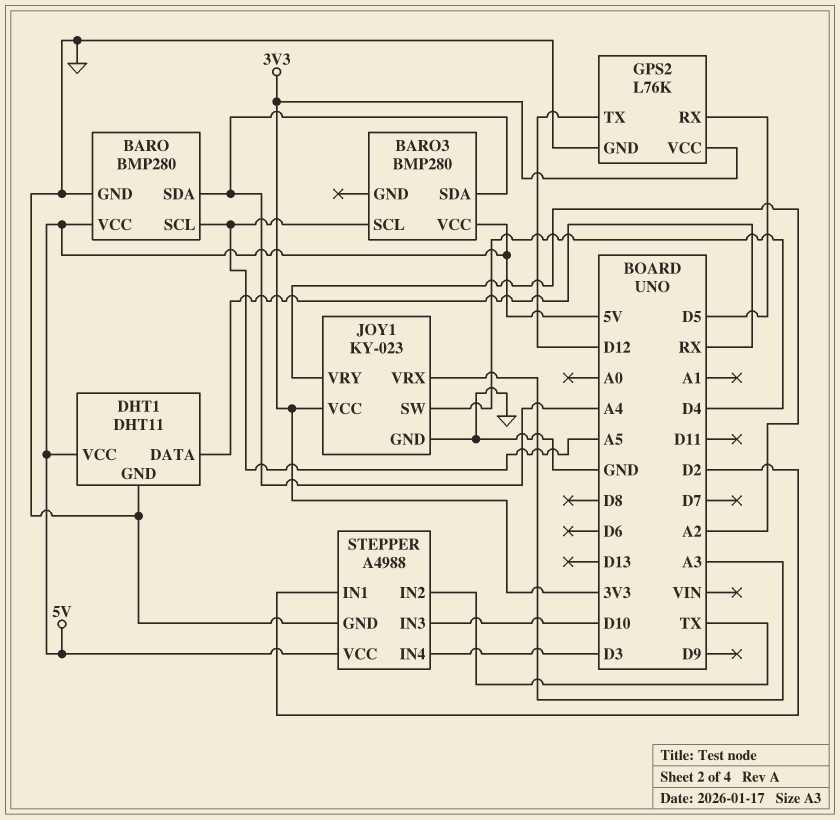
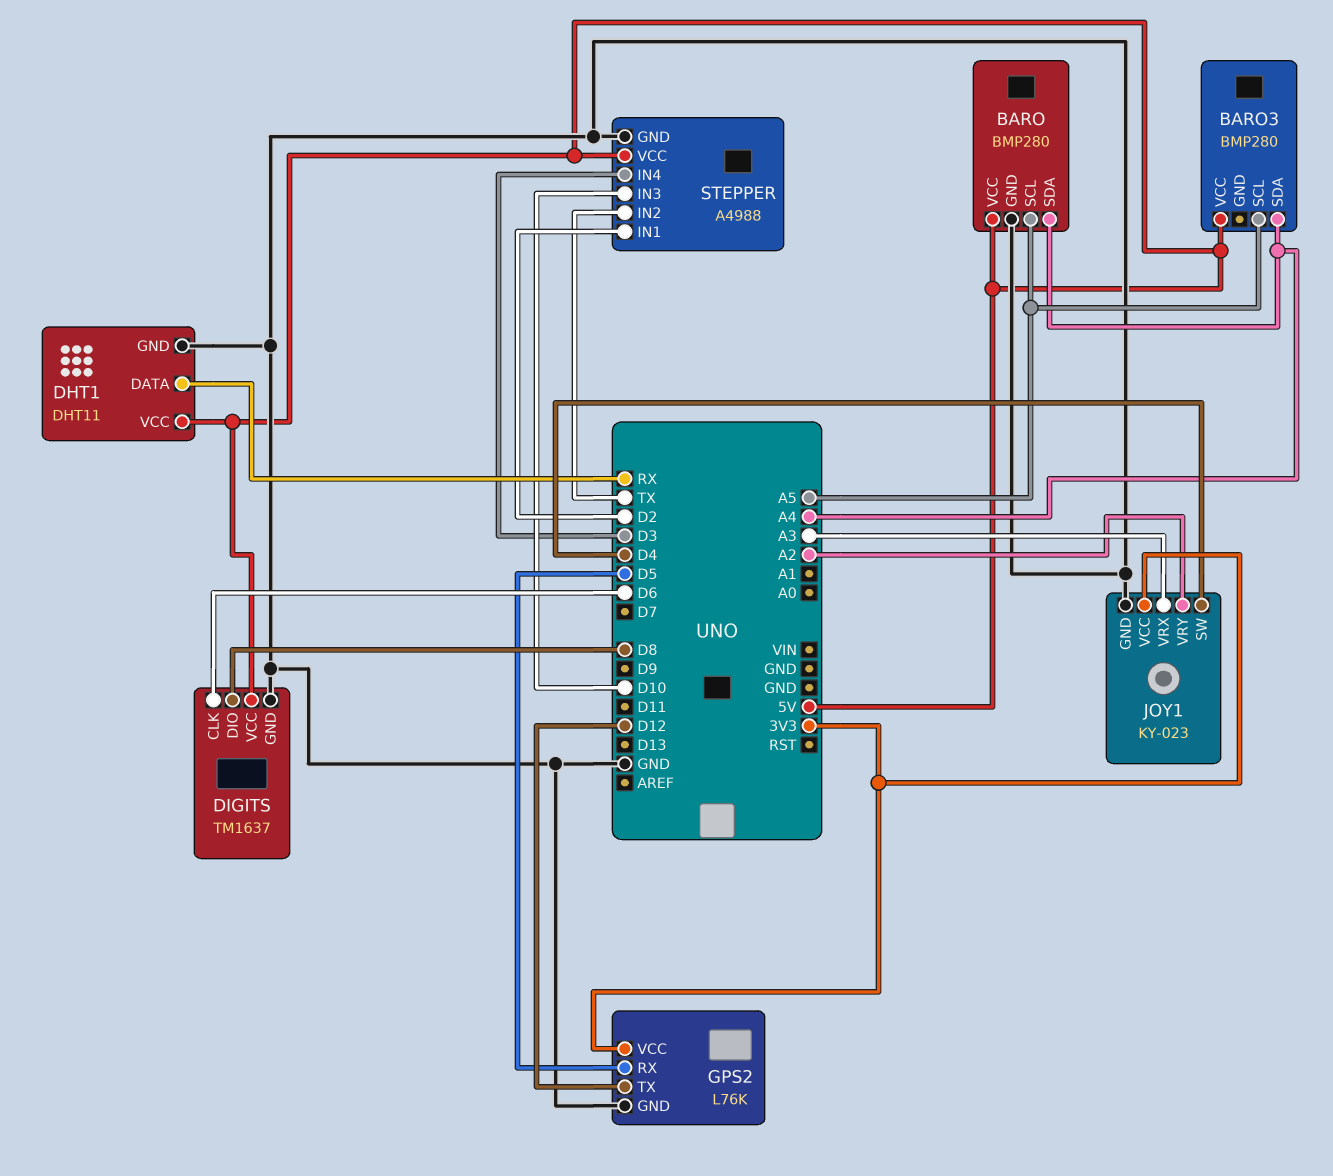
DIGITS: none -> TM1637
DIGITS pin CLK: none -> D6
DIGITS pin DIO: none -> D8
DIGITS pin GND: none -> GND
DIGITS pin VCC: none -> 5V

